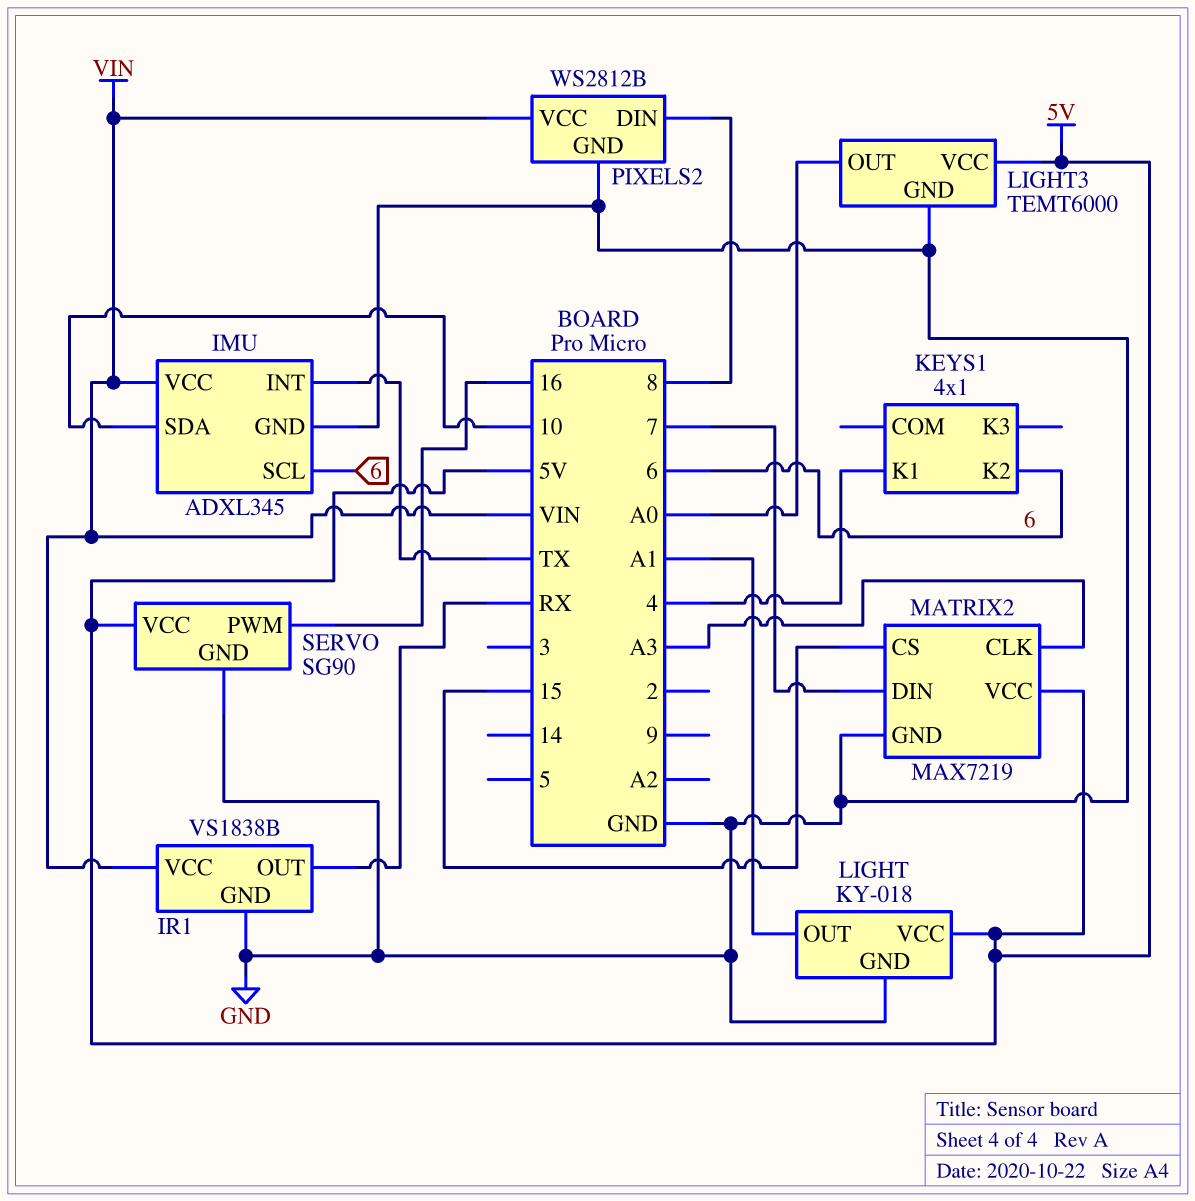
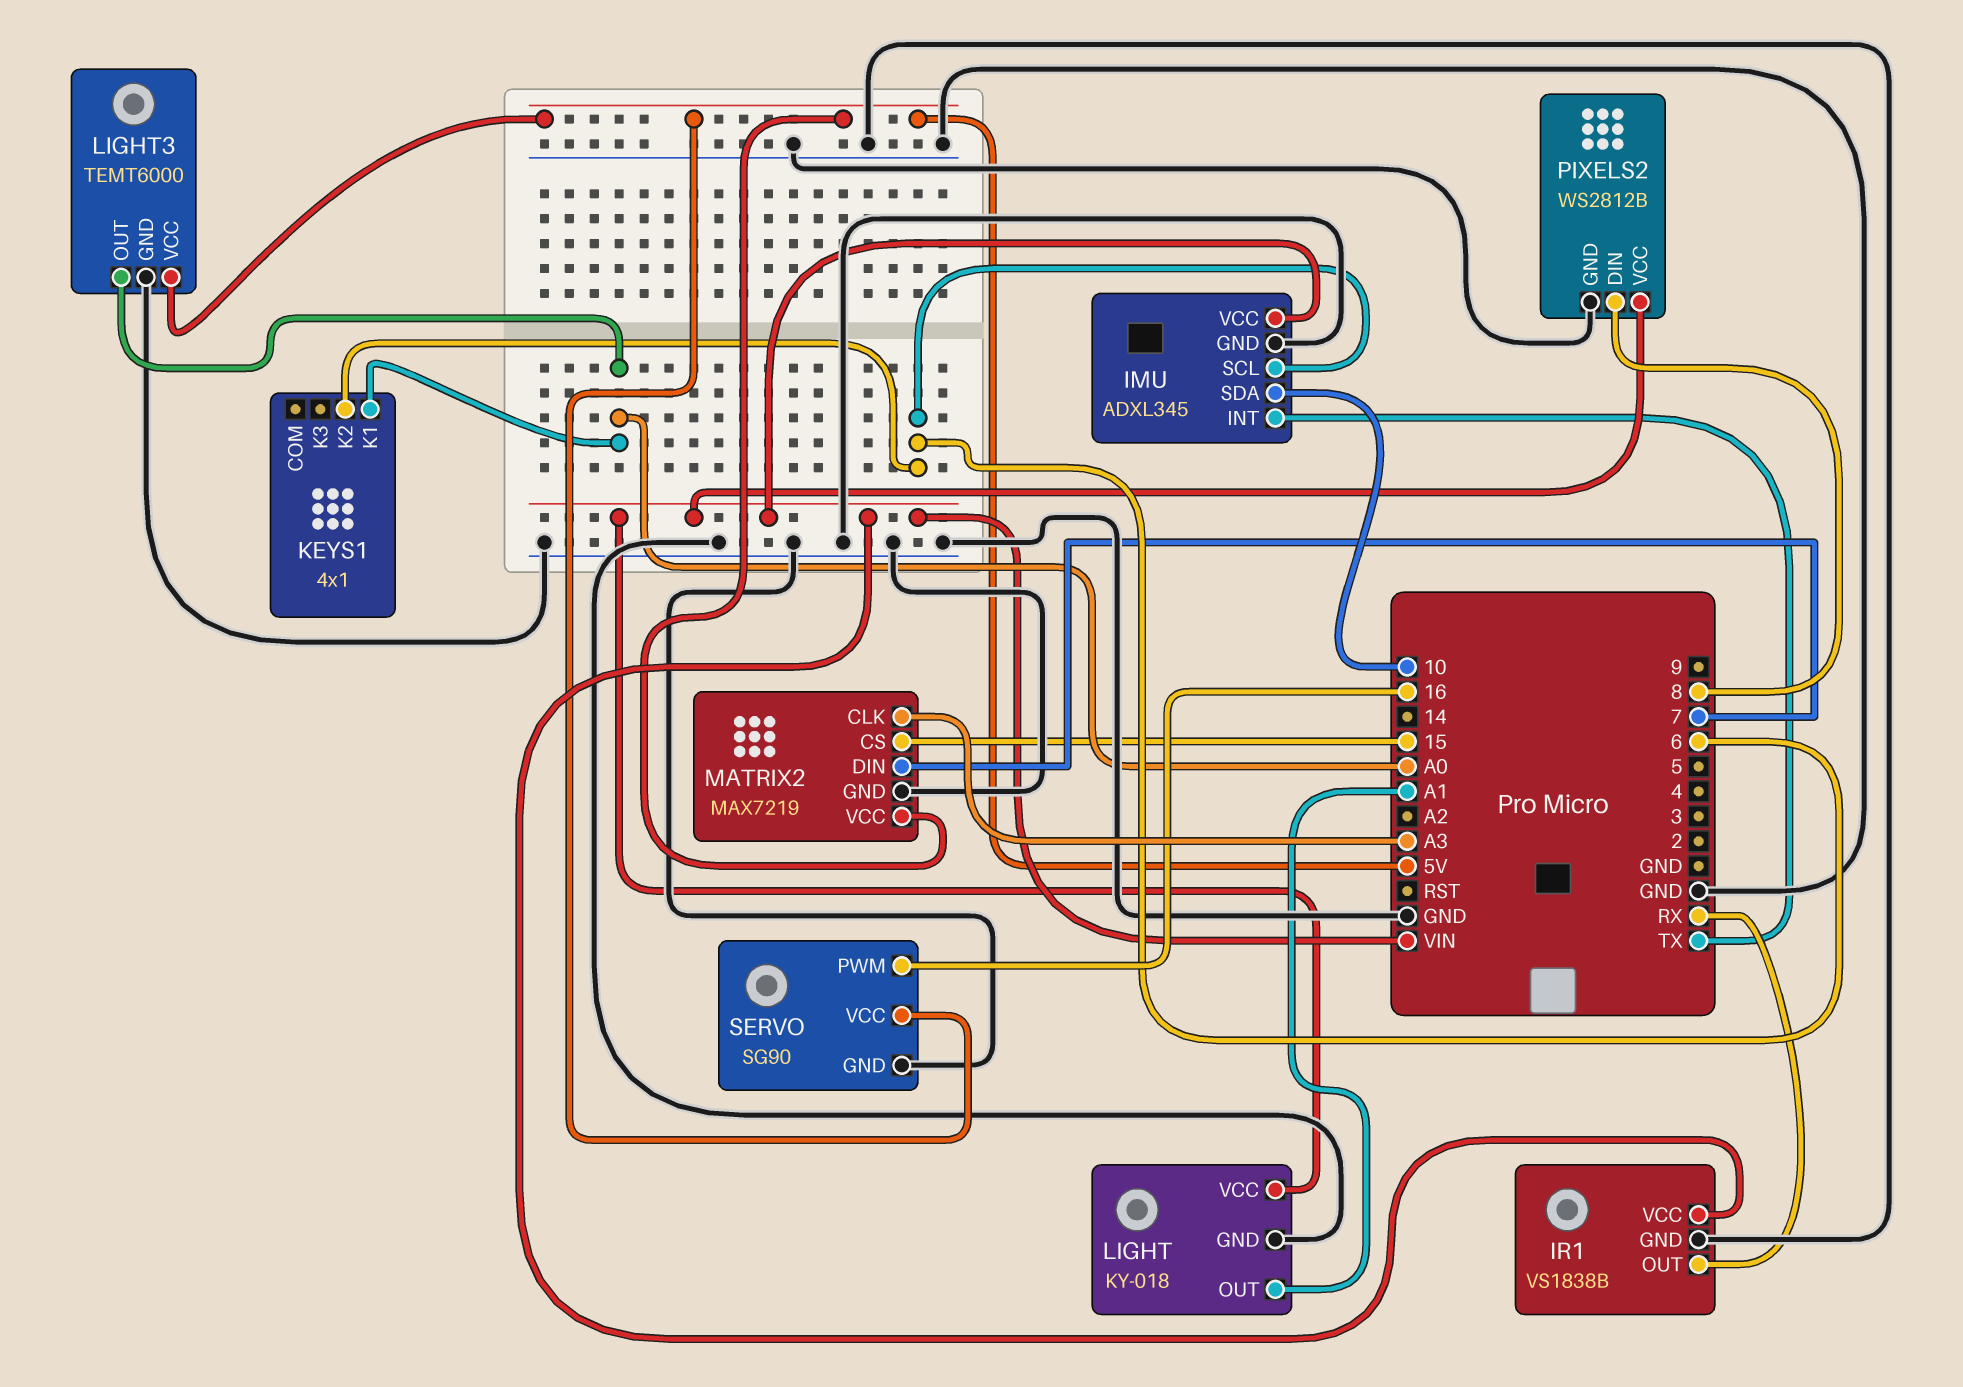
KEYS1 pin K1: 4 -> A0
LIGHT pin VCC: 5V -> VIN

